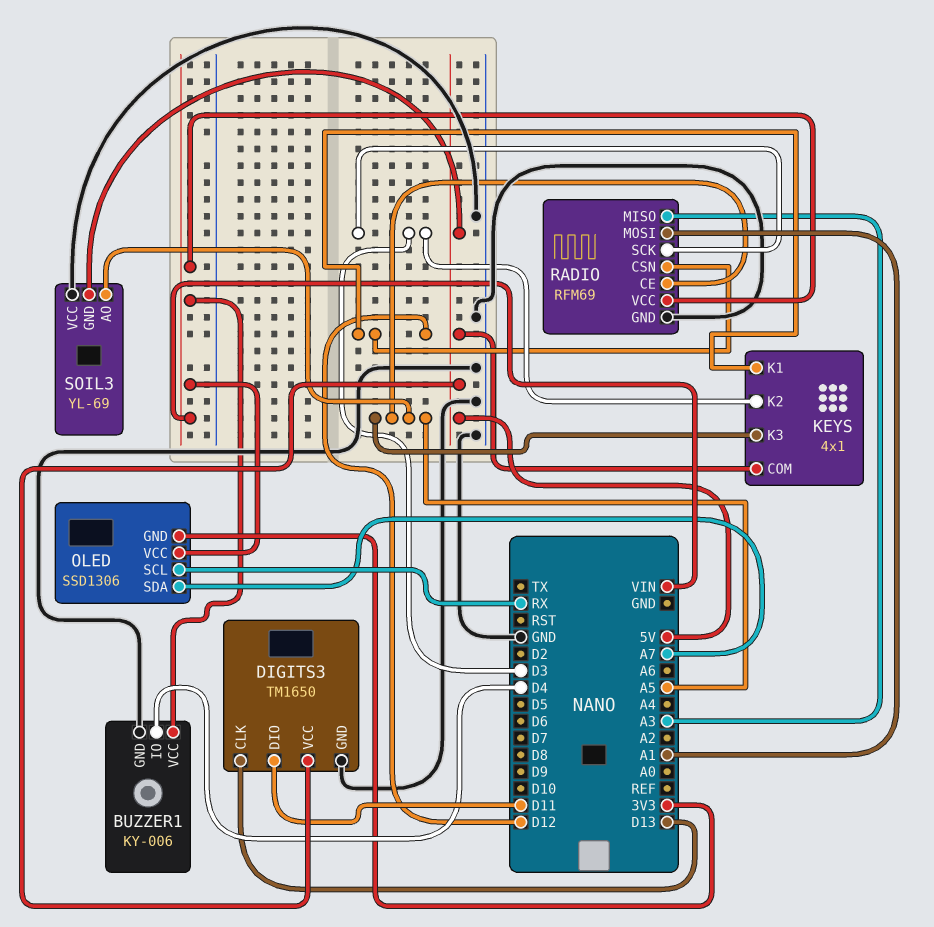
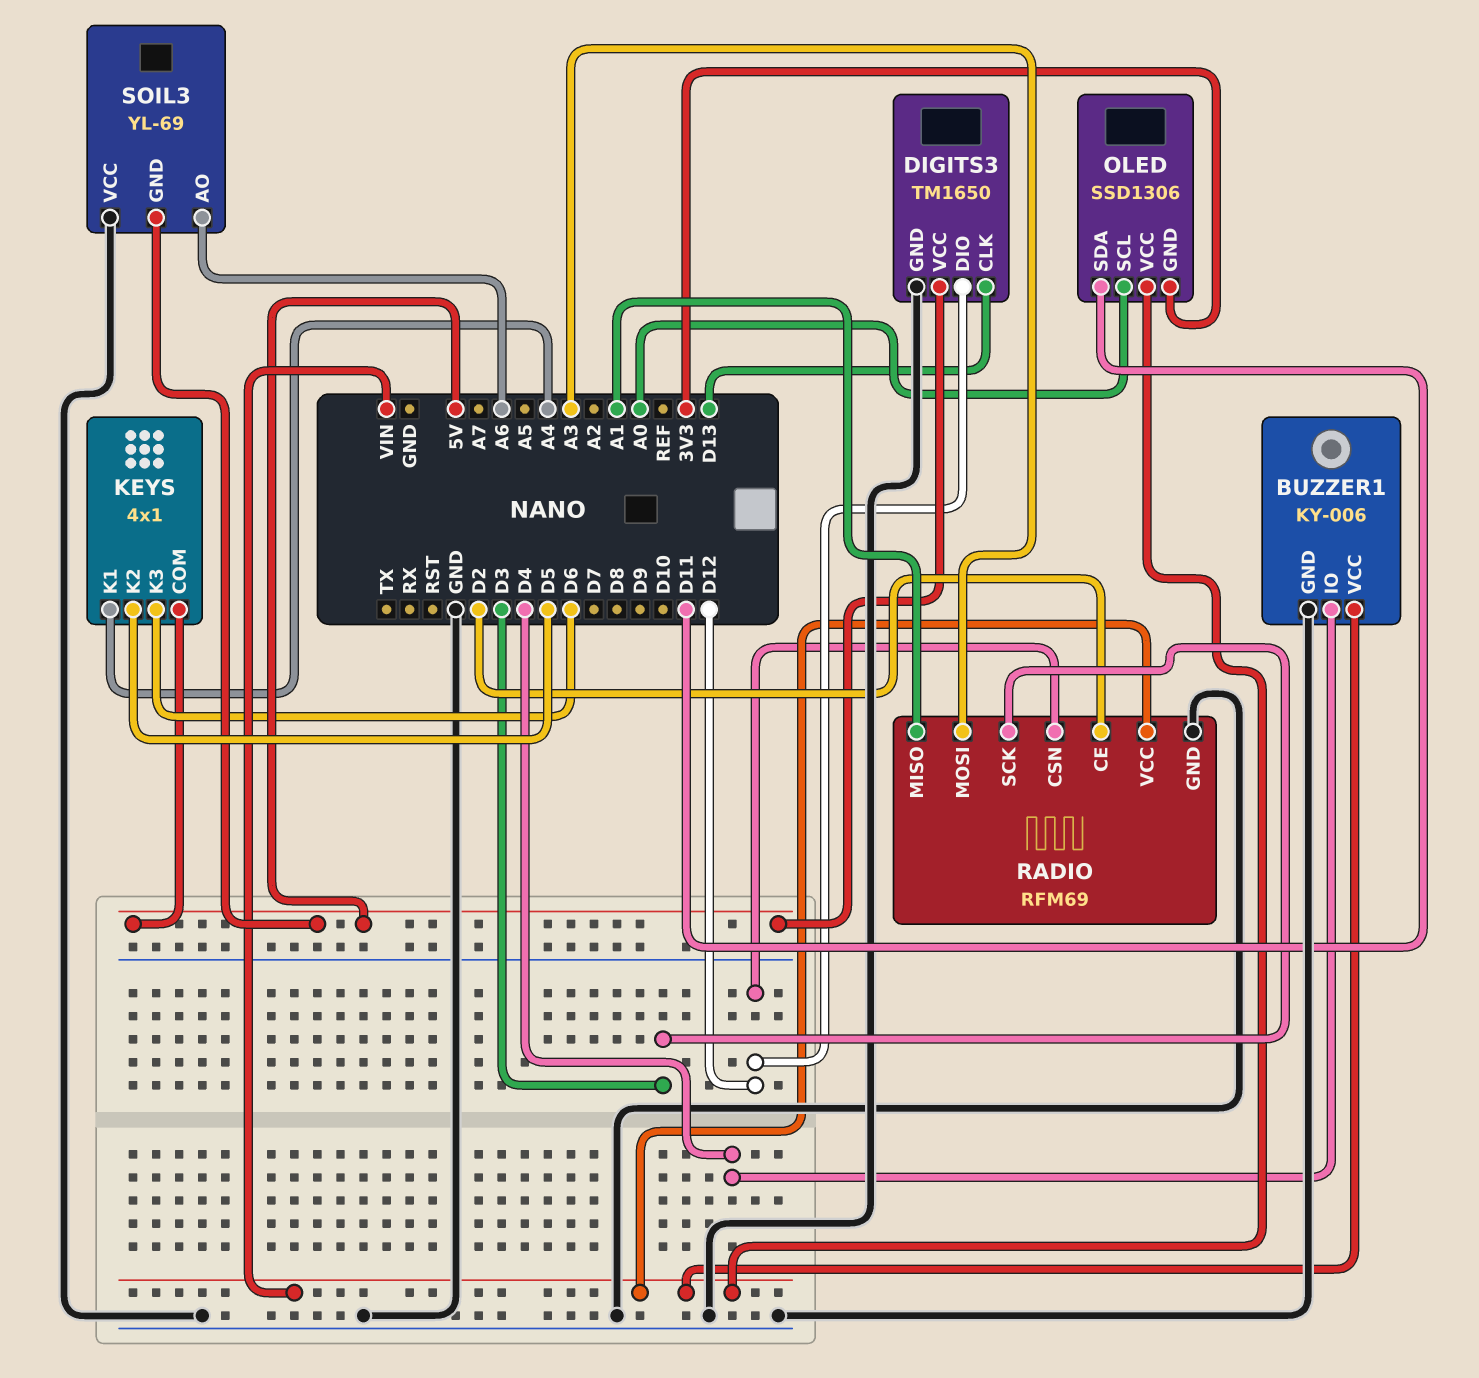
DIGITS3 pin DIO: D11 -> D12
KEYS pin K1: D12 -> A4
KEYS pin K2: D3 -> D5
KEYS pin K3: A5 -> D6
OLED pin SCL: RX -> A0
OLED pin SDA: A7 -> D11
RADIO pin CE: A5 -> D2
RADIO pin MISO: A3 -> A1
RADIO pin MOSI: A1 -> A3
SOIL3 pin AO: A5 -> A6

